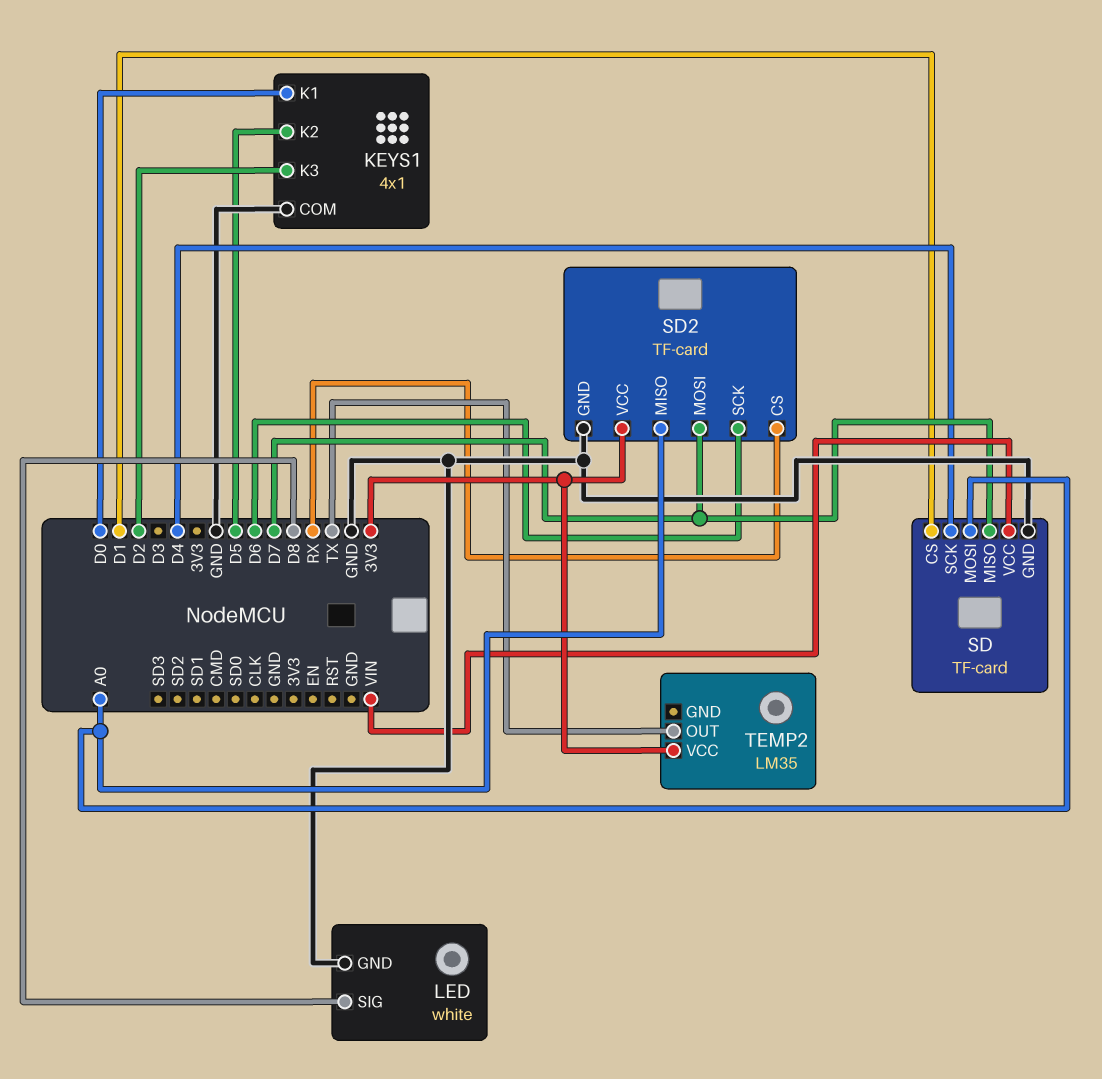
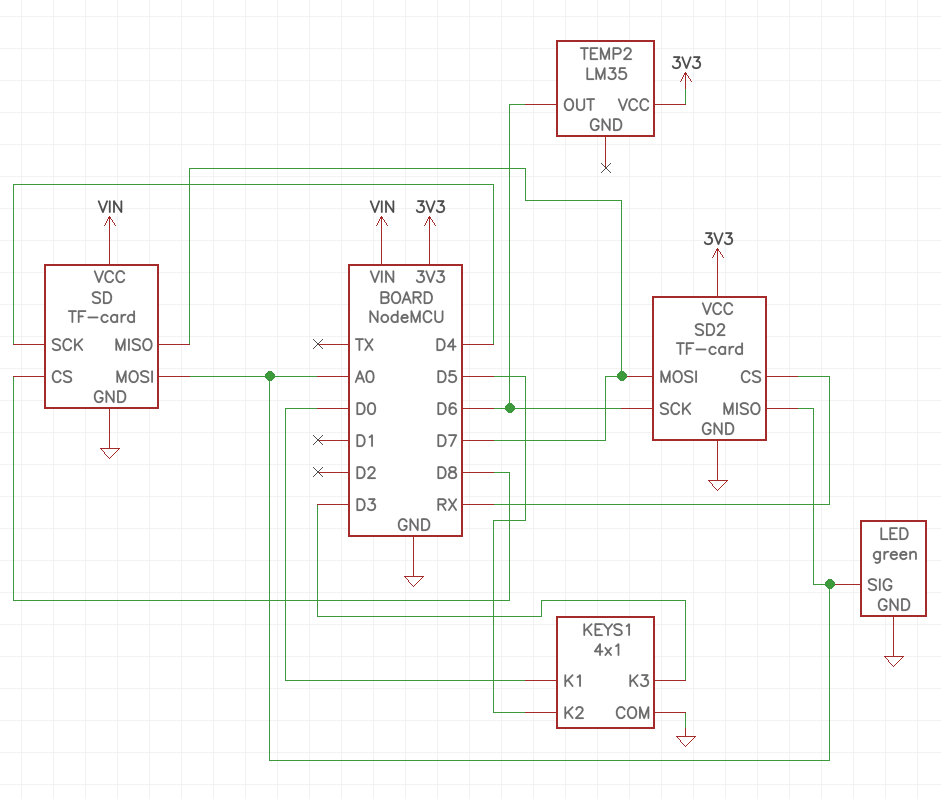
KEYS1 pin K3: D2 -> D3
LED: white -> green
LED pin SIG: D8 -> A0
SD pin CS: D1 -> D8
TEMP2 pin OUT: TX -> D6

